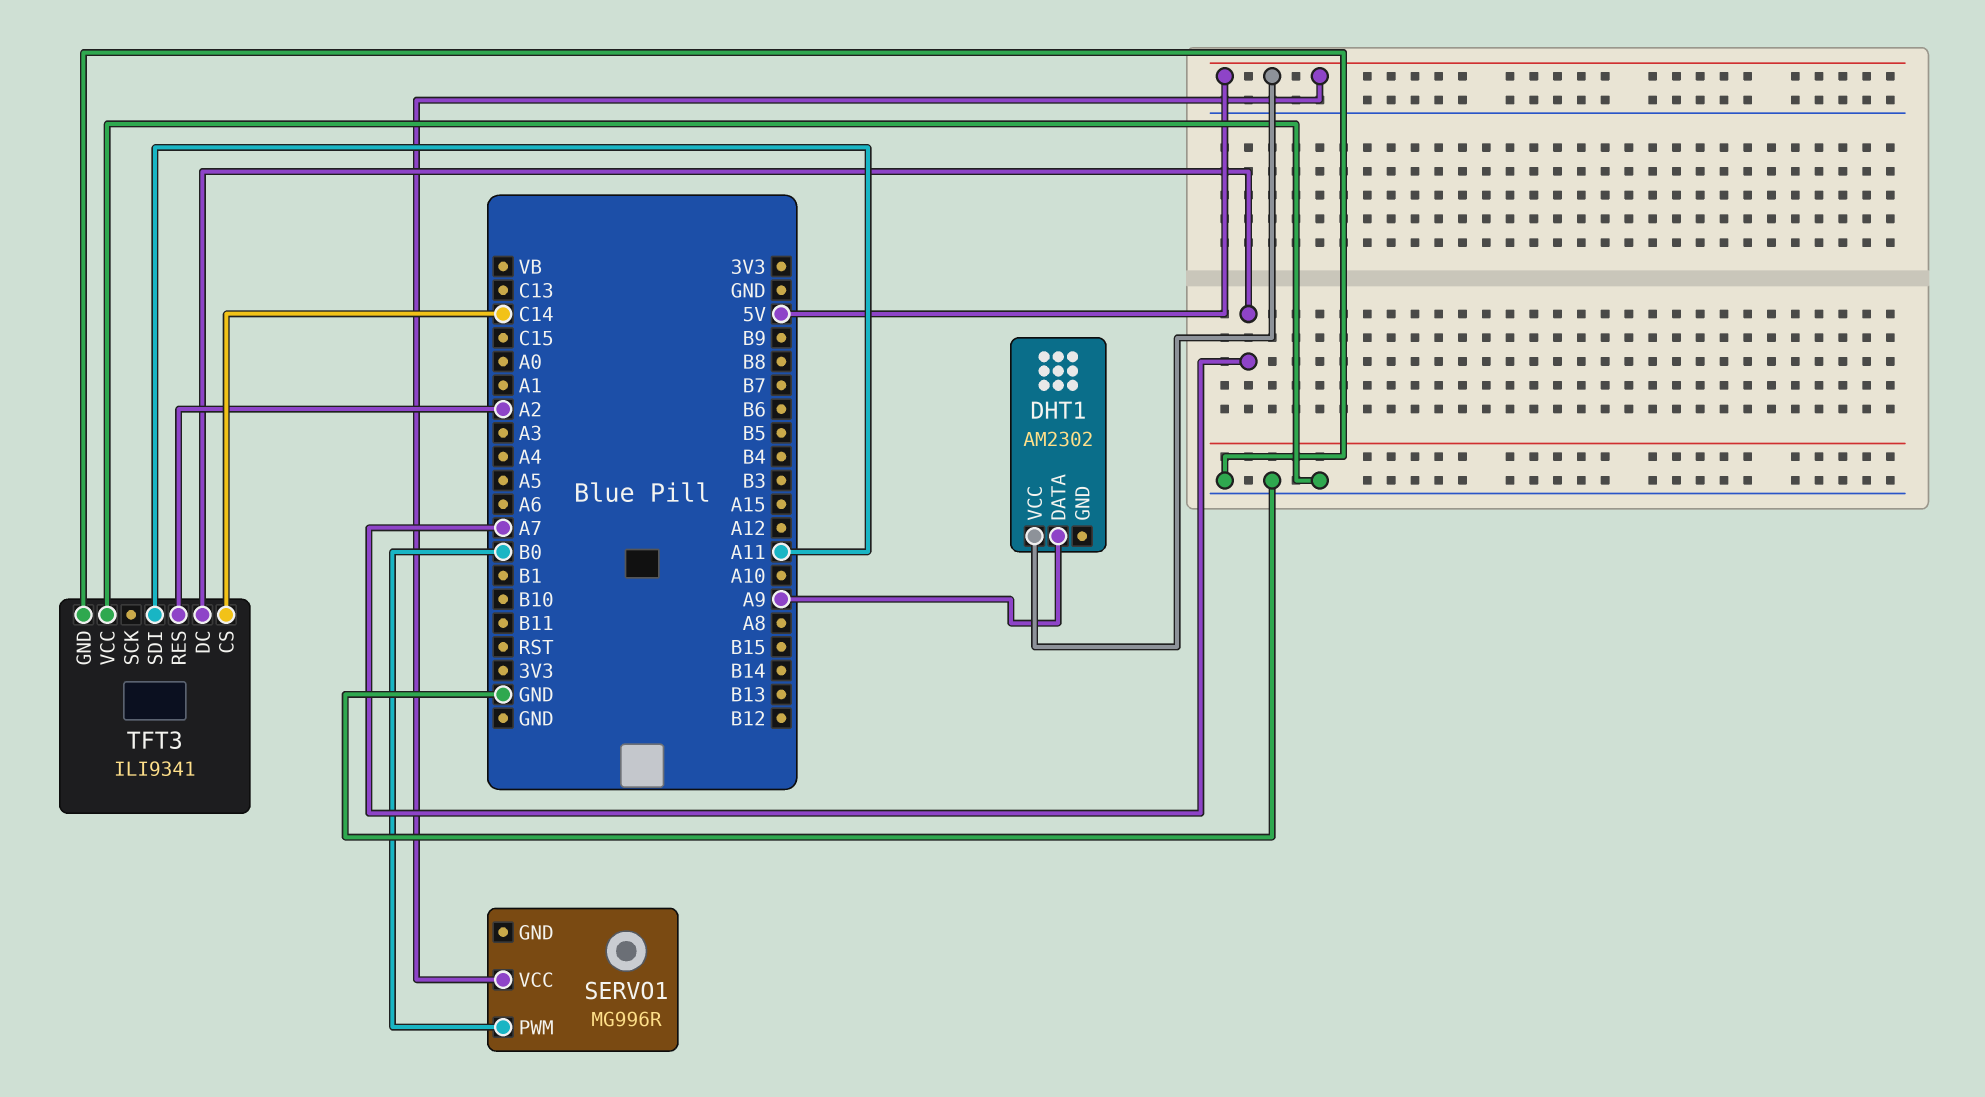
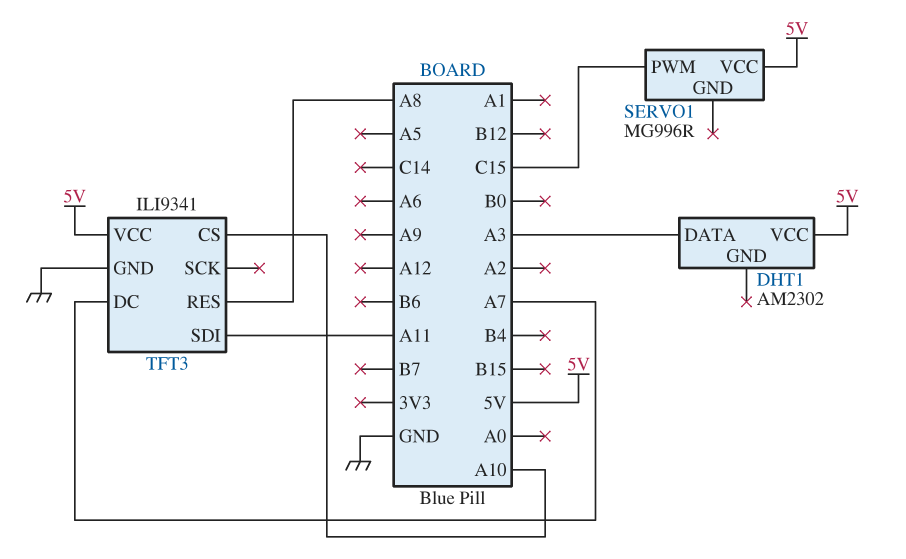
DHT1 pin DATA: A9 -> A3
SERVO1 pin PWM: B0 -> C15
TFT3 pin CS: C14 -> A10
TFT3 pin RES: A2 -> A8
TFT3 pin VCC: GND -> 5V

